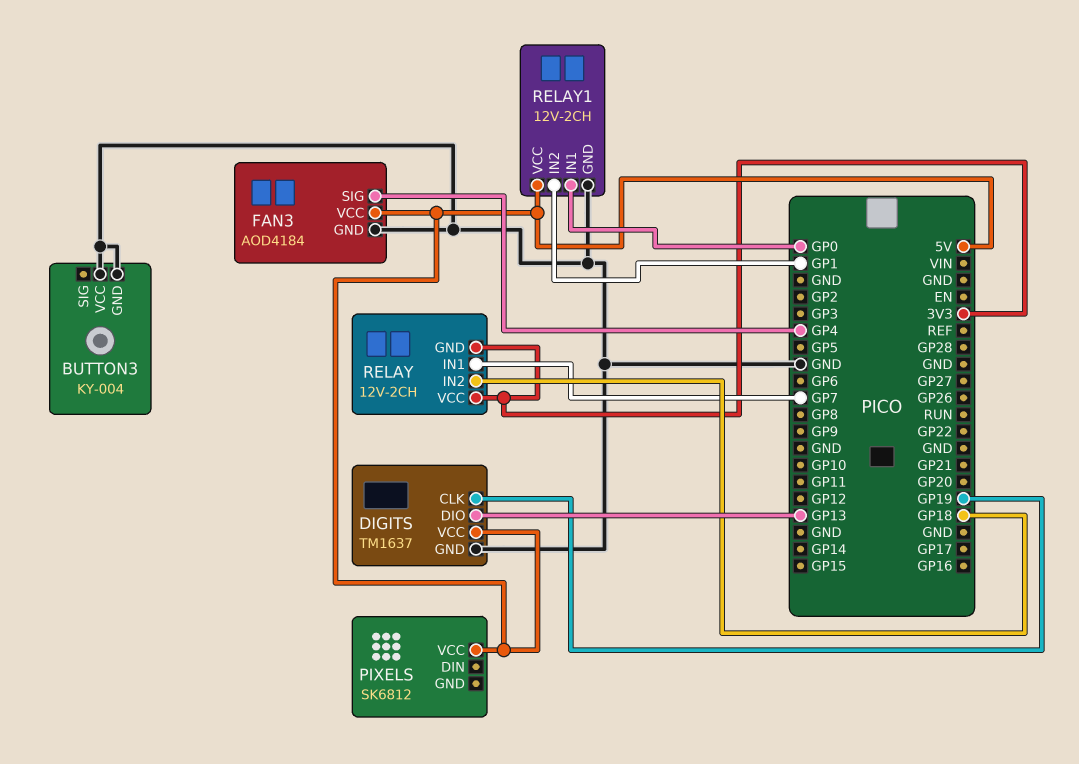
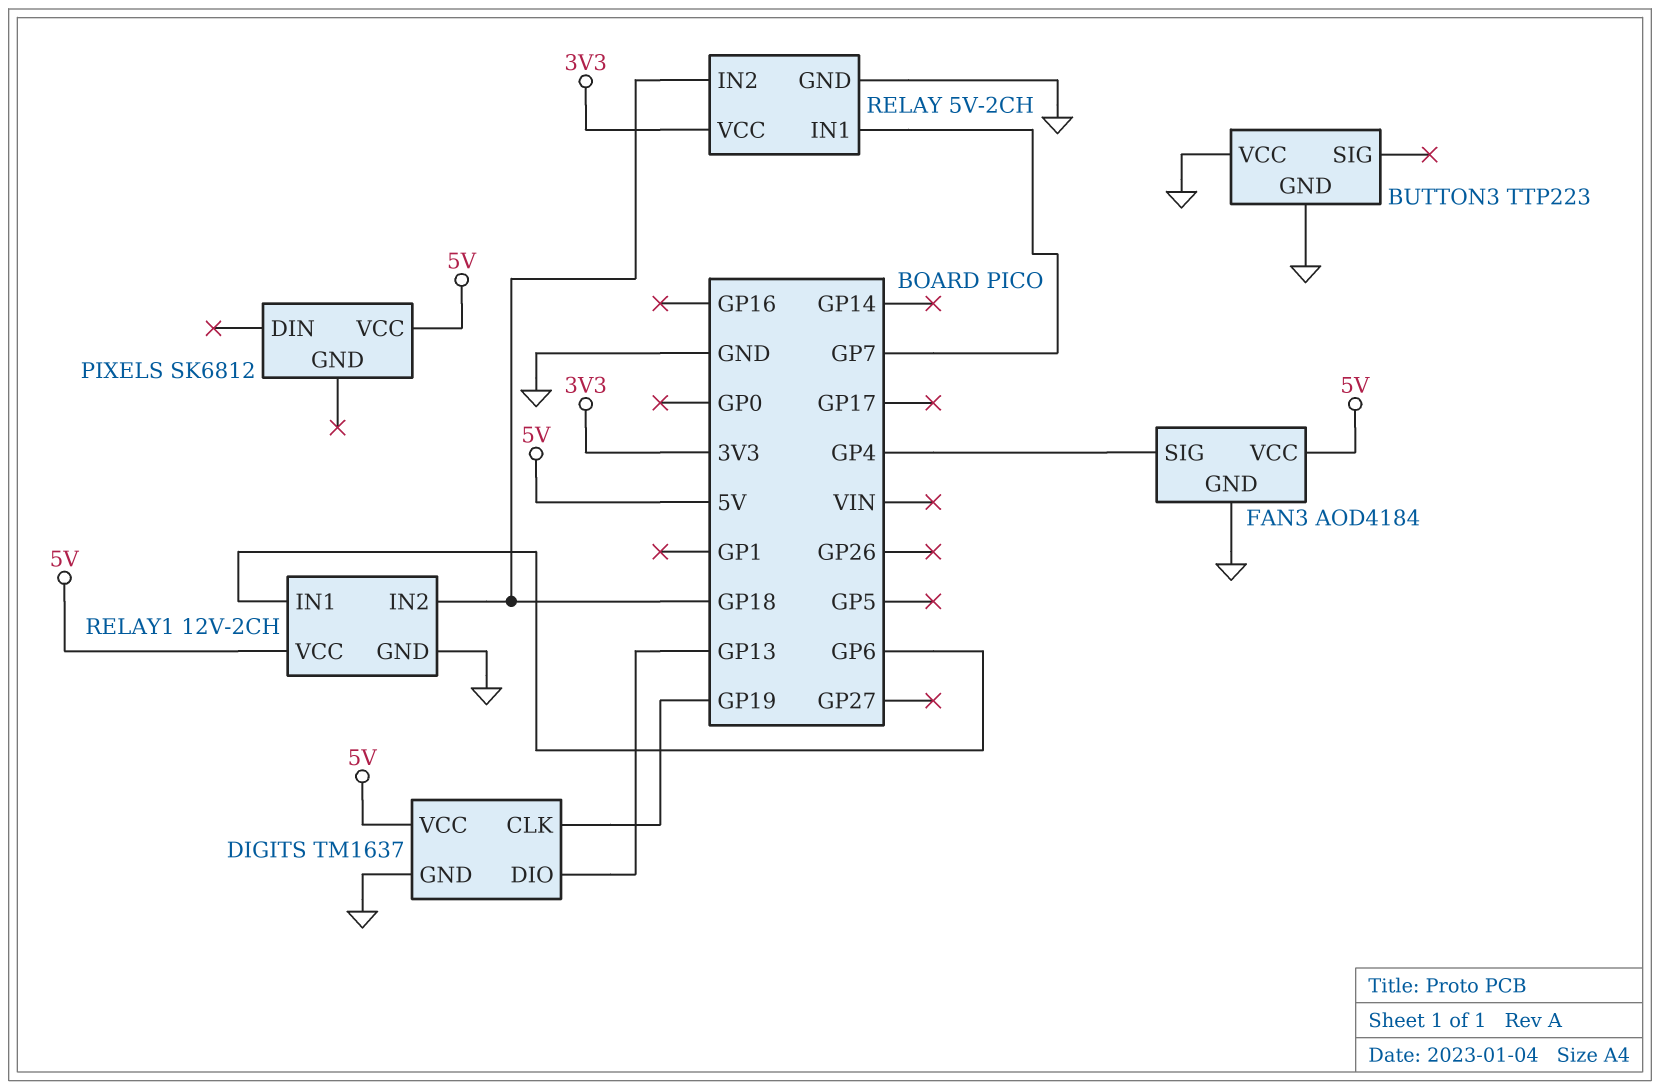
BUTTON3: KY-004 -> TTP223
RELAY: 12V-2CH -> 5V-2CH
RELAY pin GND: 3V3 -> GND
RELAY1 pin IN1: GP0 -> GP6
RELAY1 pin IN2: GP1 -> GP18

